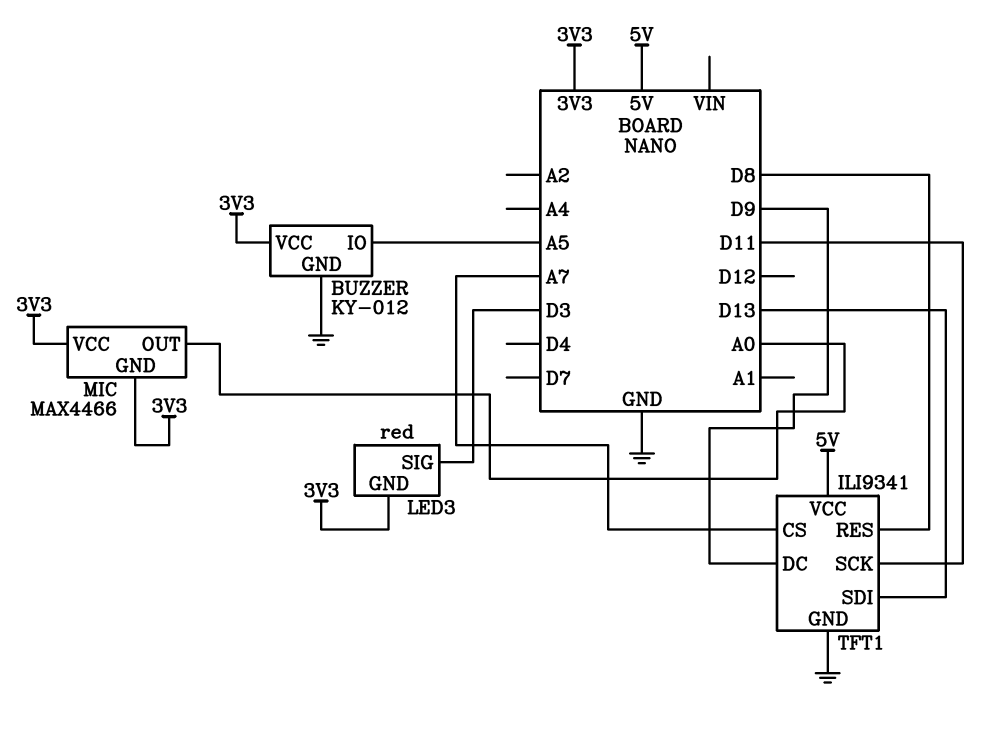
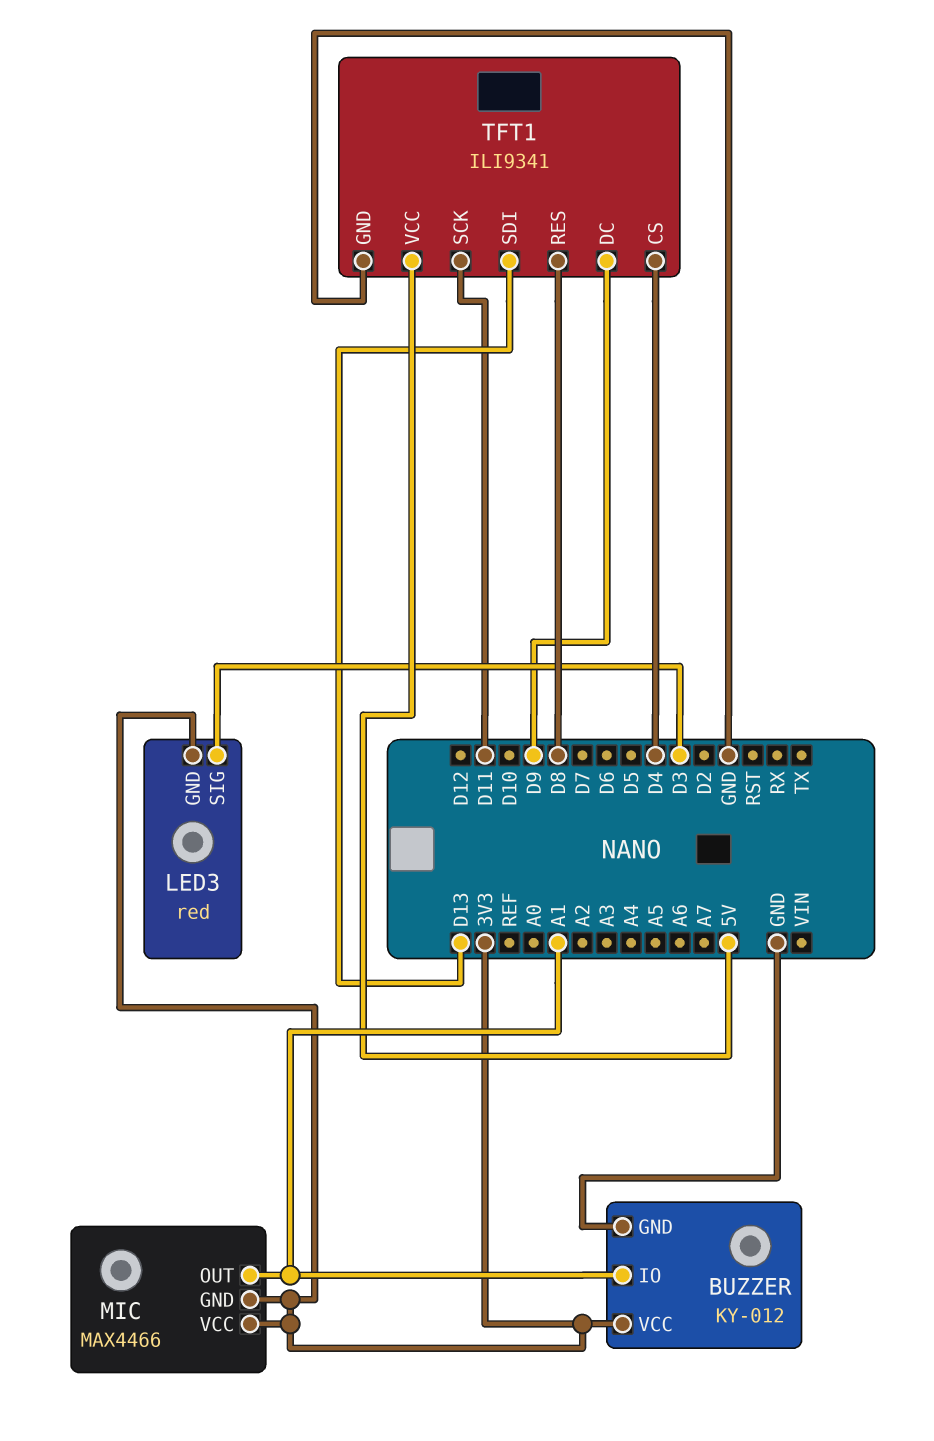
BUZZER pin IO: A5 -> A1
MIC pin OUT: A0 -> A1
TFT1 pin CS: A7 -> D4

